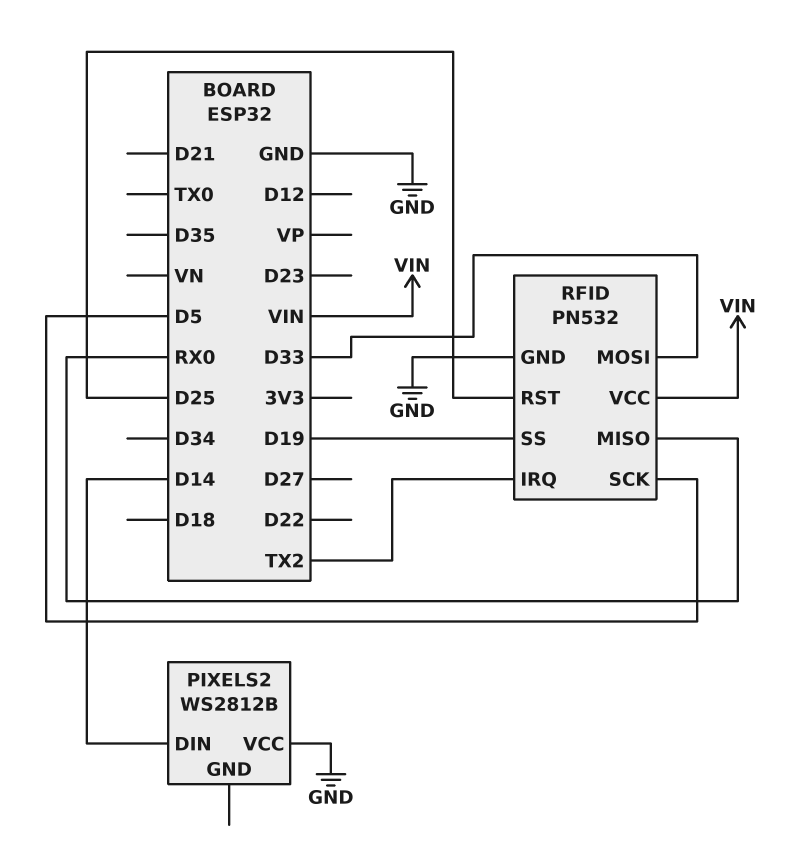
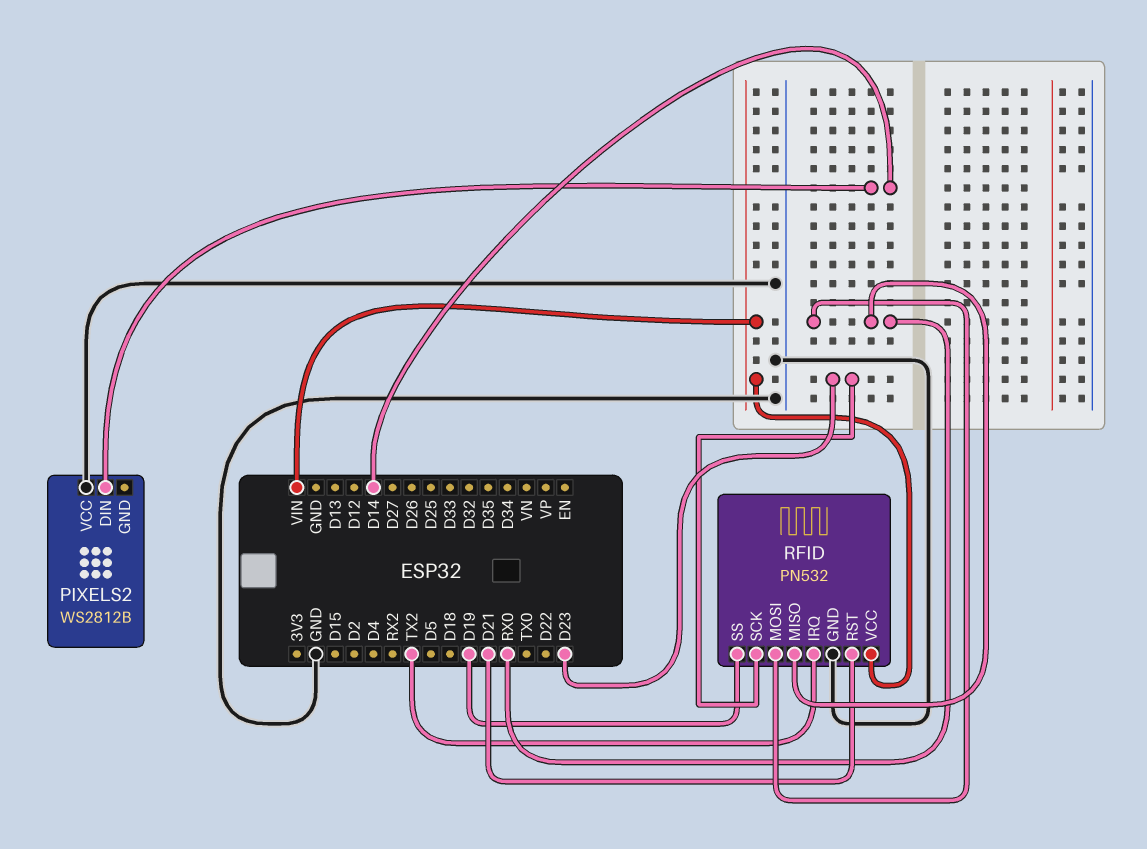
RFID pin MOSI: D33 -> RX0
RFID pin RST: D25 -> D21
RFID pin SCK: D5 -> D23

